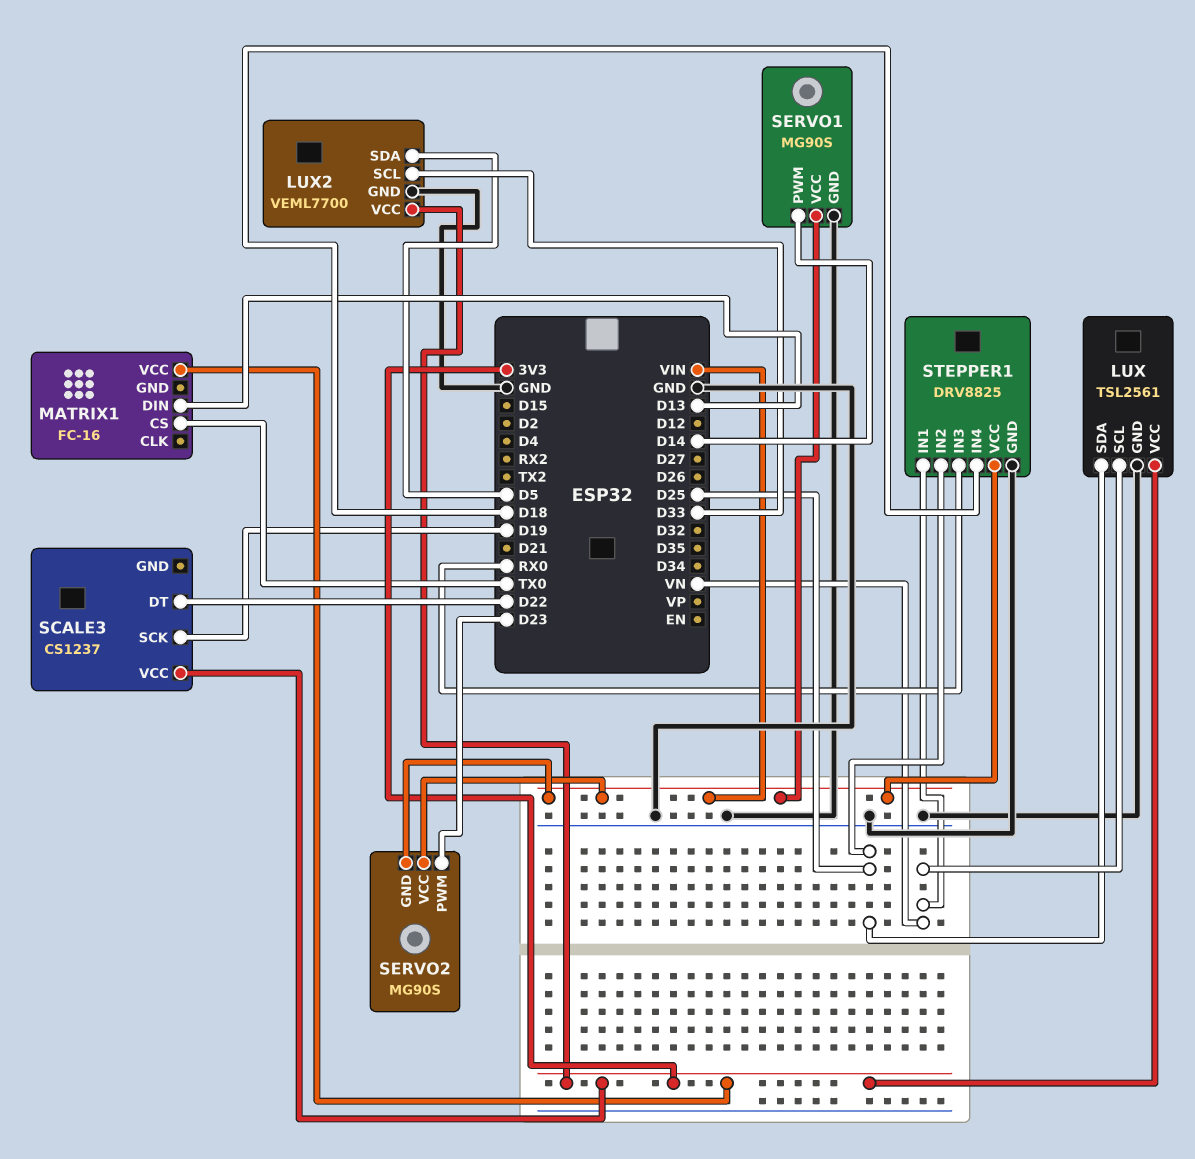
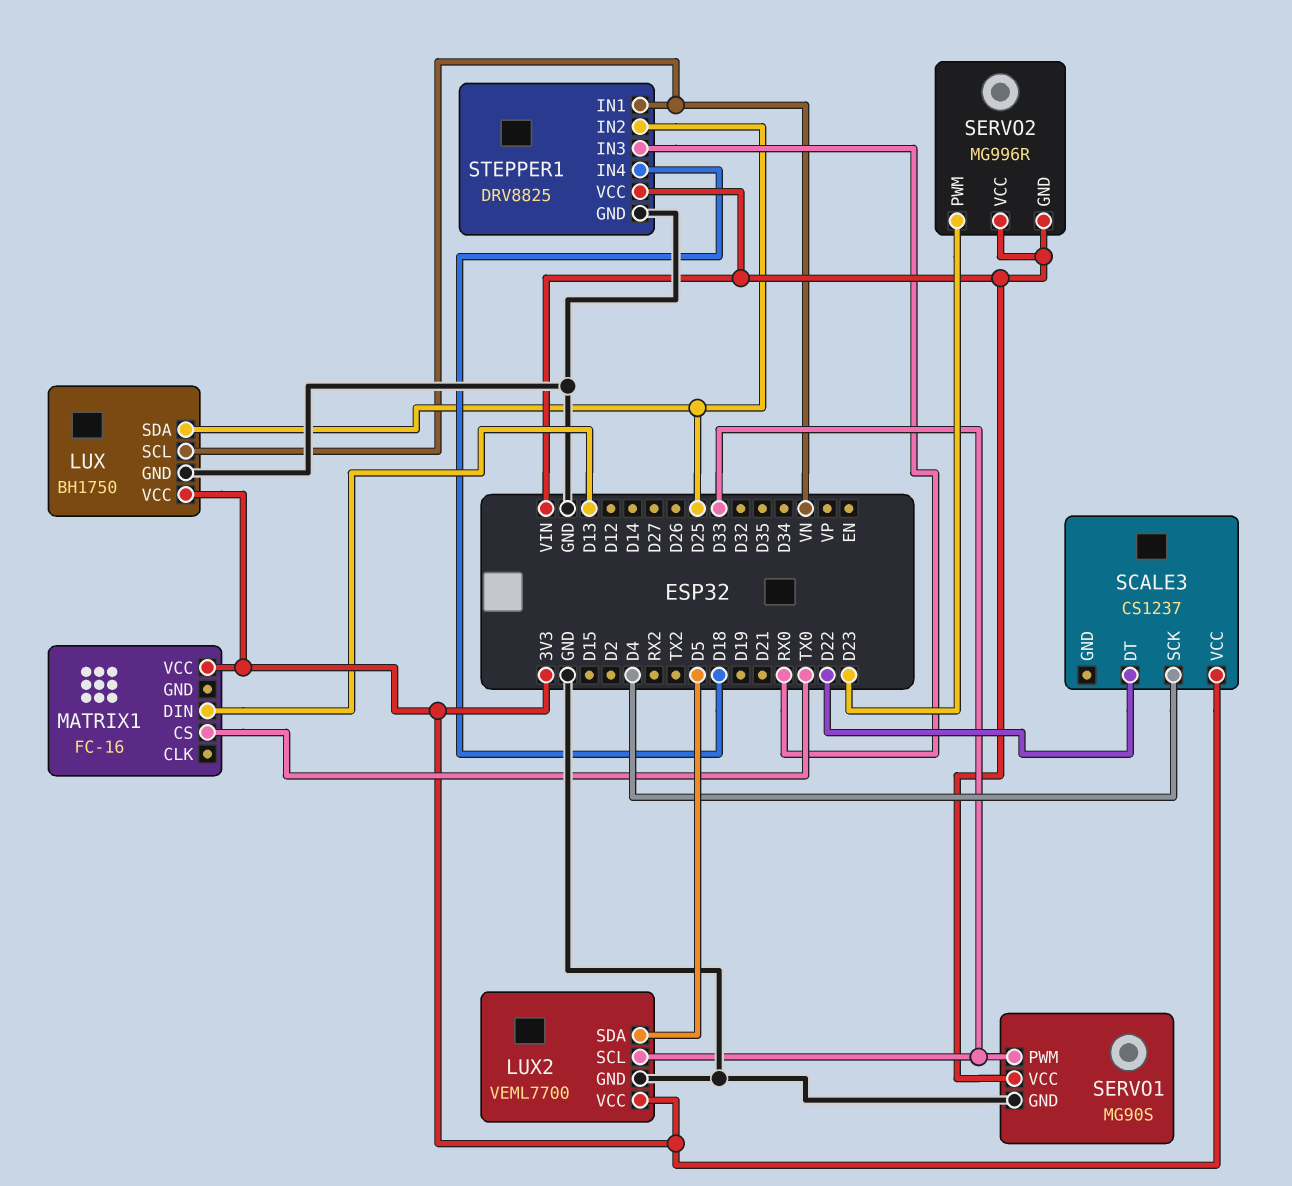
LUX: TSL2561 -> BH1750
SCALE3 pin SCK: D19 -> D4
SERVO1 pin PWM: D14 -> D33
SERVO2: MG90S -> MG996R

